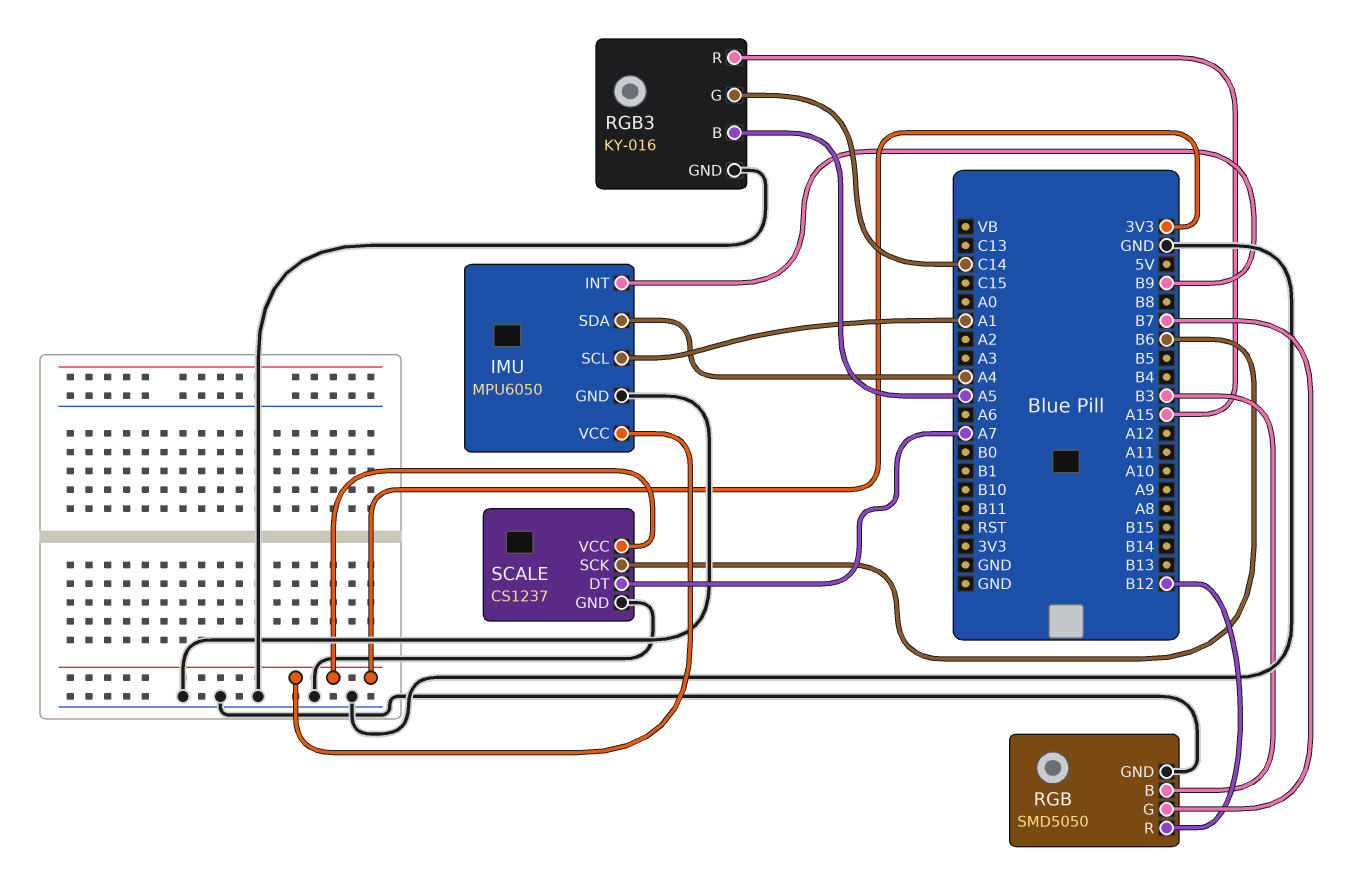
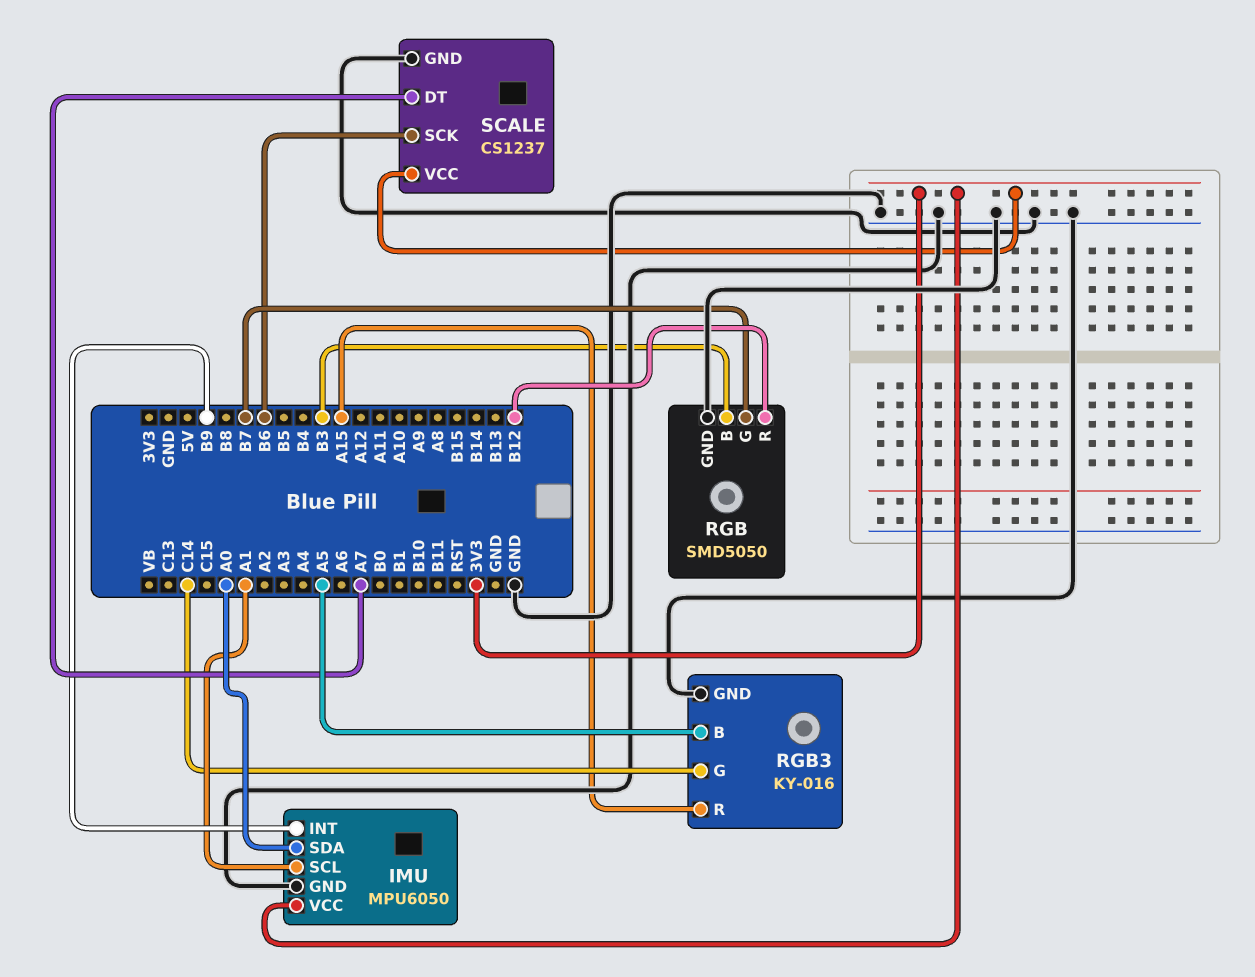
IMU pin SDA: A4 -> A0

